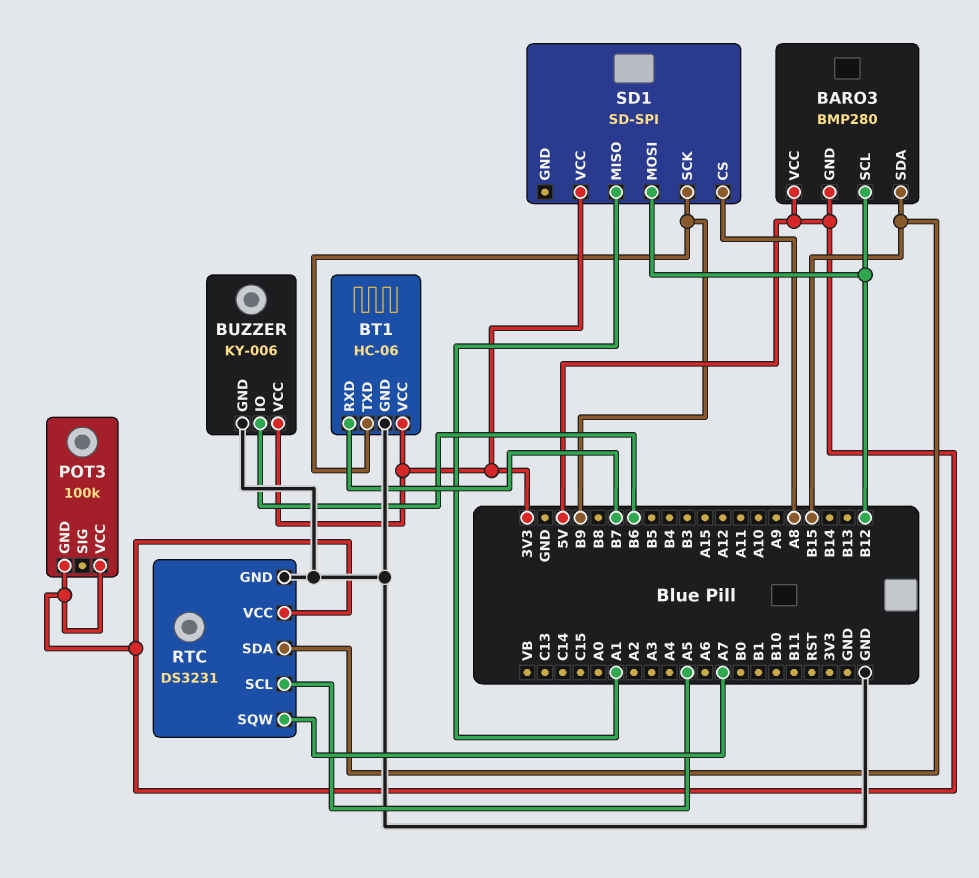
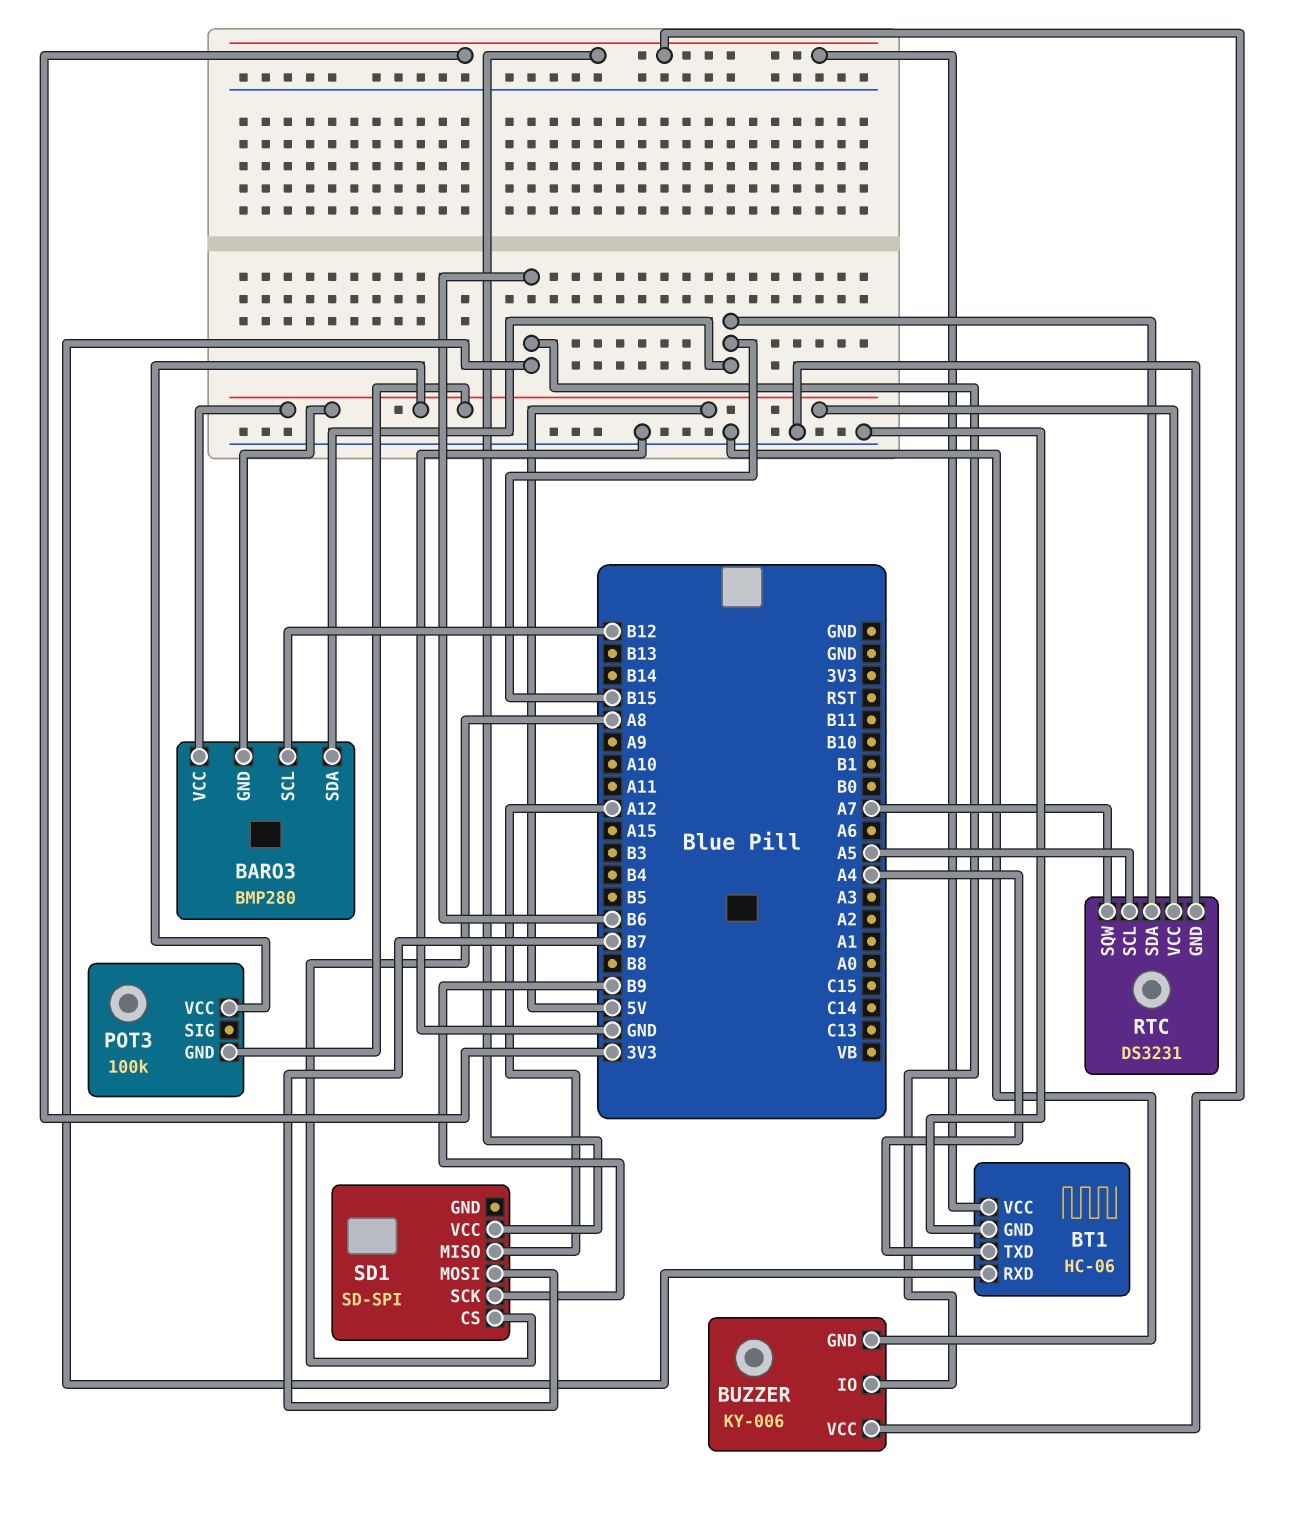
BT1 pin RXD: B7 -> B6
BT1 pin TXD: B9 -> A4
SD1 pin MISO: A1 -> A12
SD1 pin MOSI: B12 -> B7

